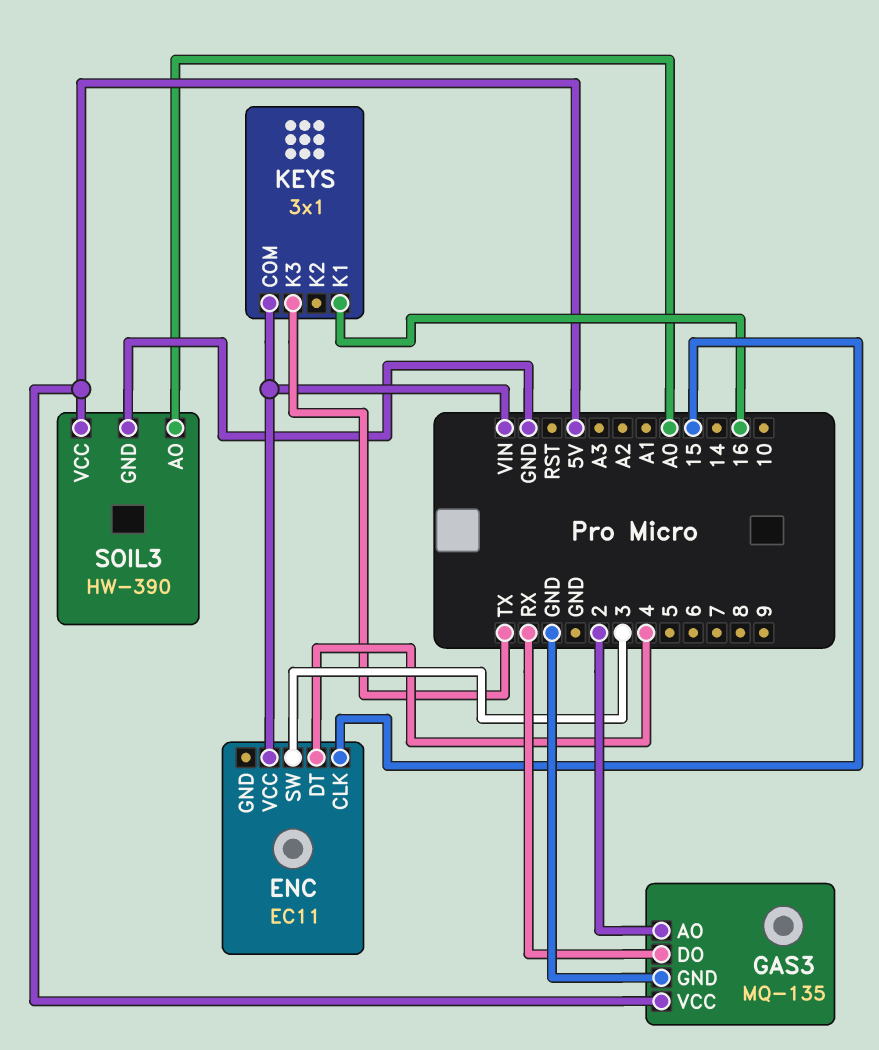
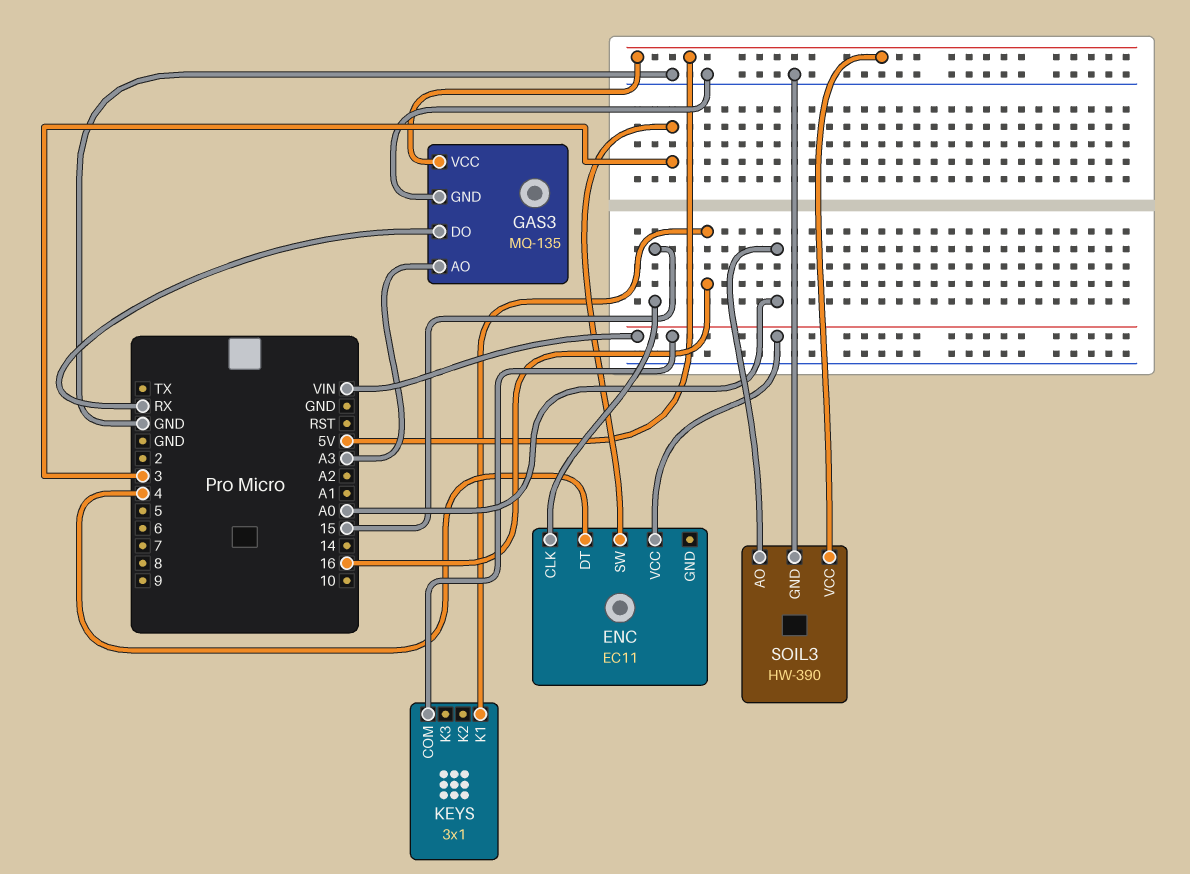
GAS3 pin AO: 2 -> A3
KEYS pin K3: TX -> none

